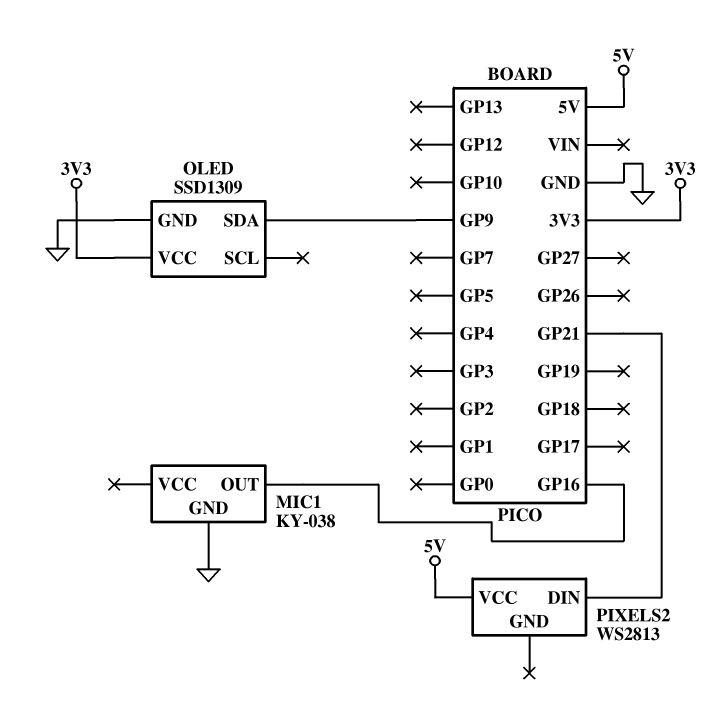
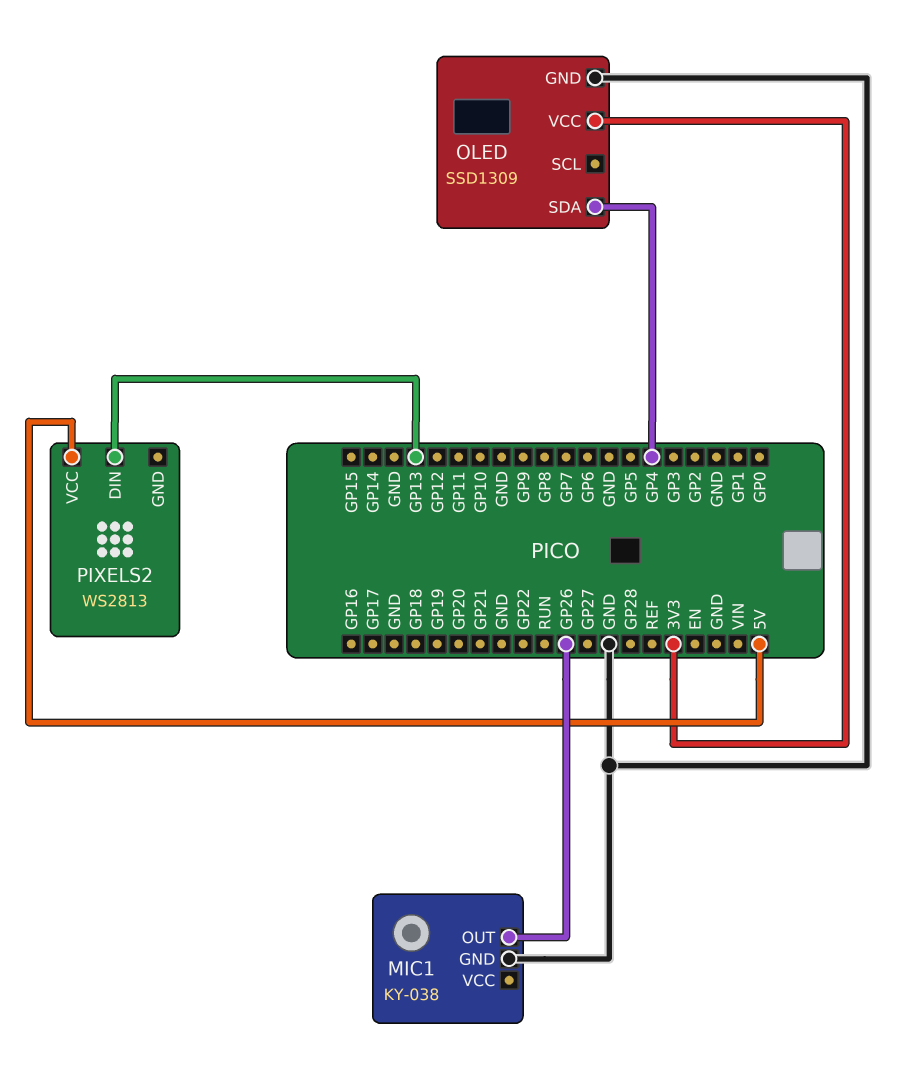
MIC1 pin OUT: GP16 -> GP26
OLED pin SDA: GP9 -> GP4
PIXELS2 pin DIN: GP21 -> GP13

